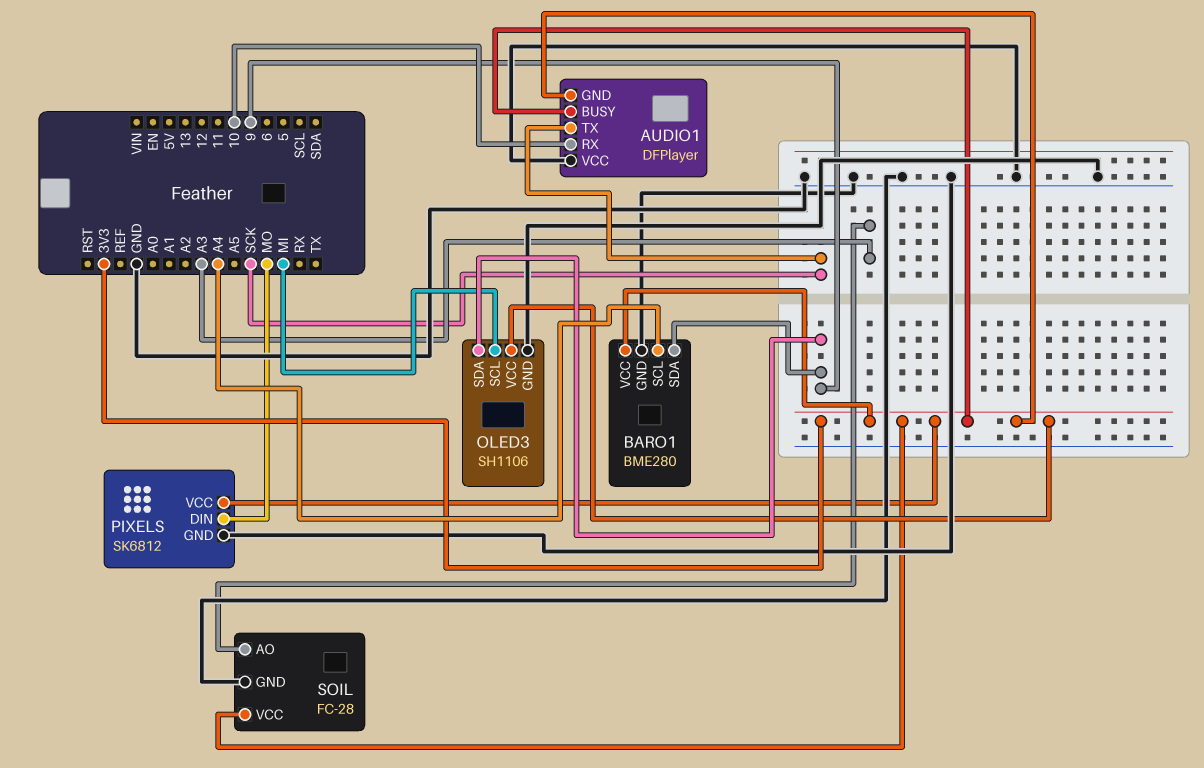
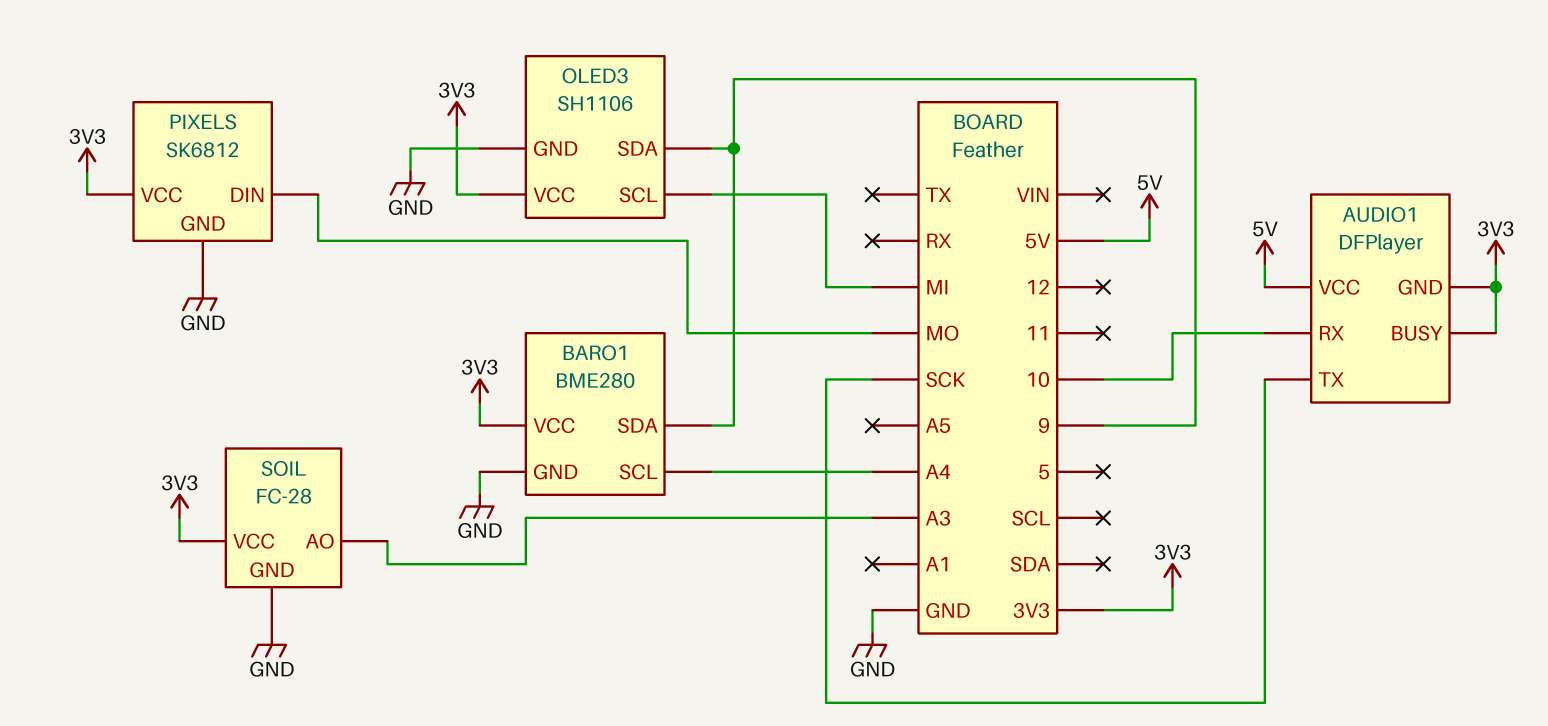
AUDIO1 pin VCC: GND -> 5V

